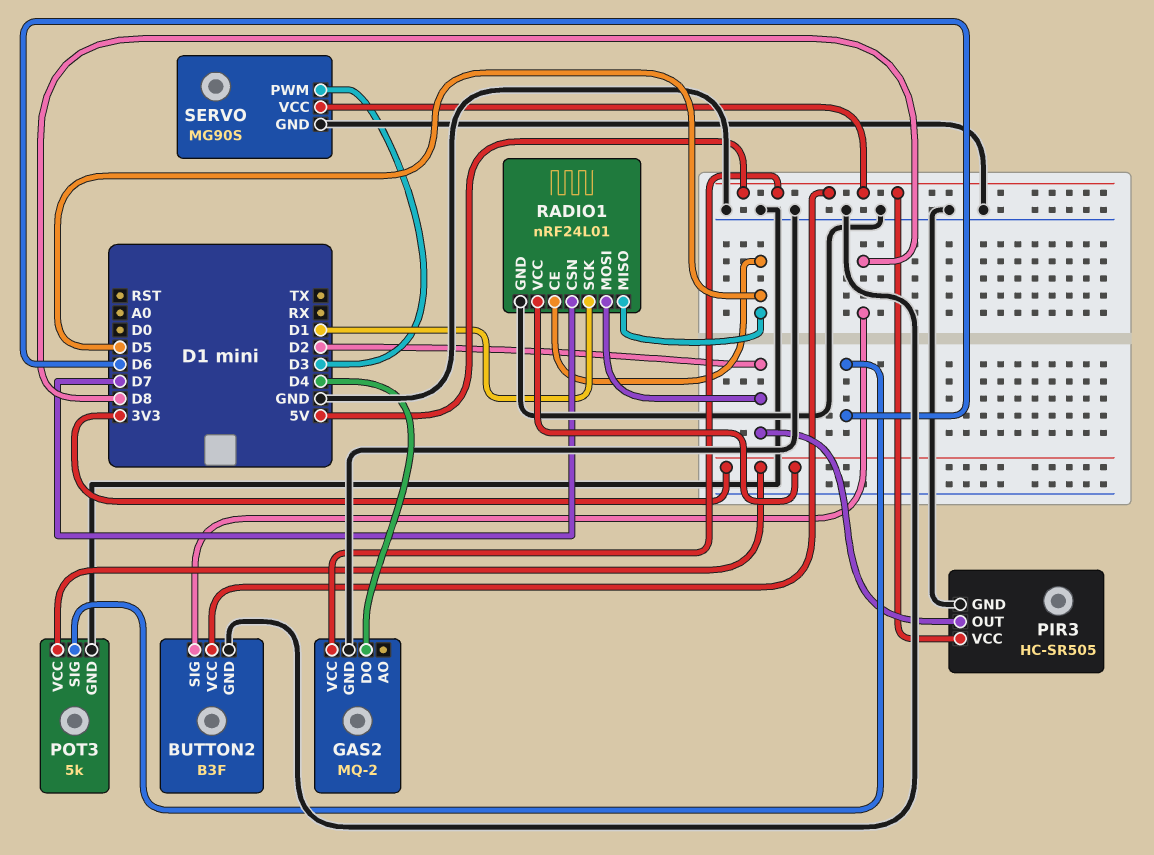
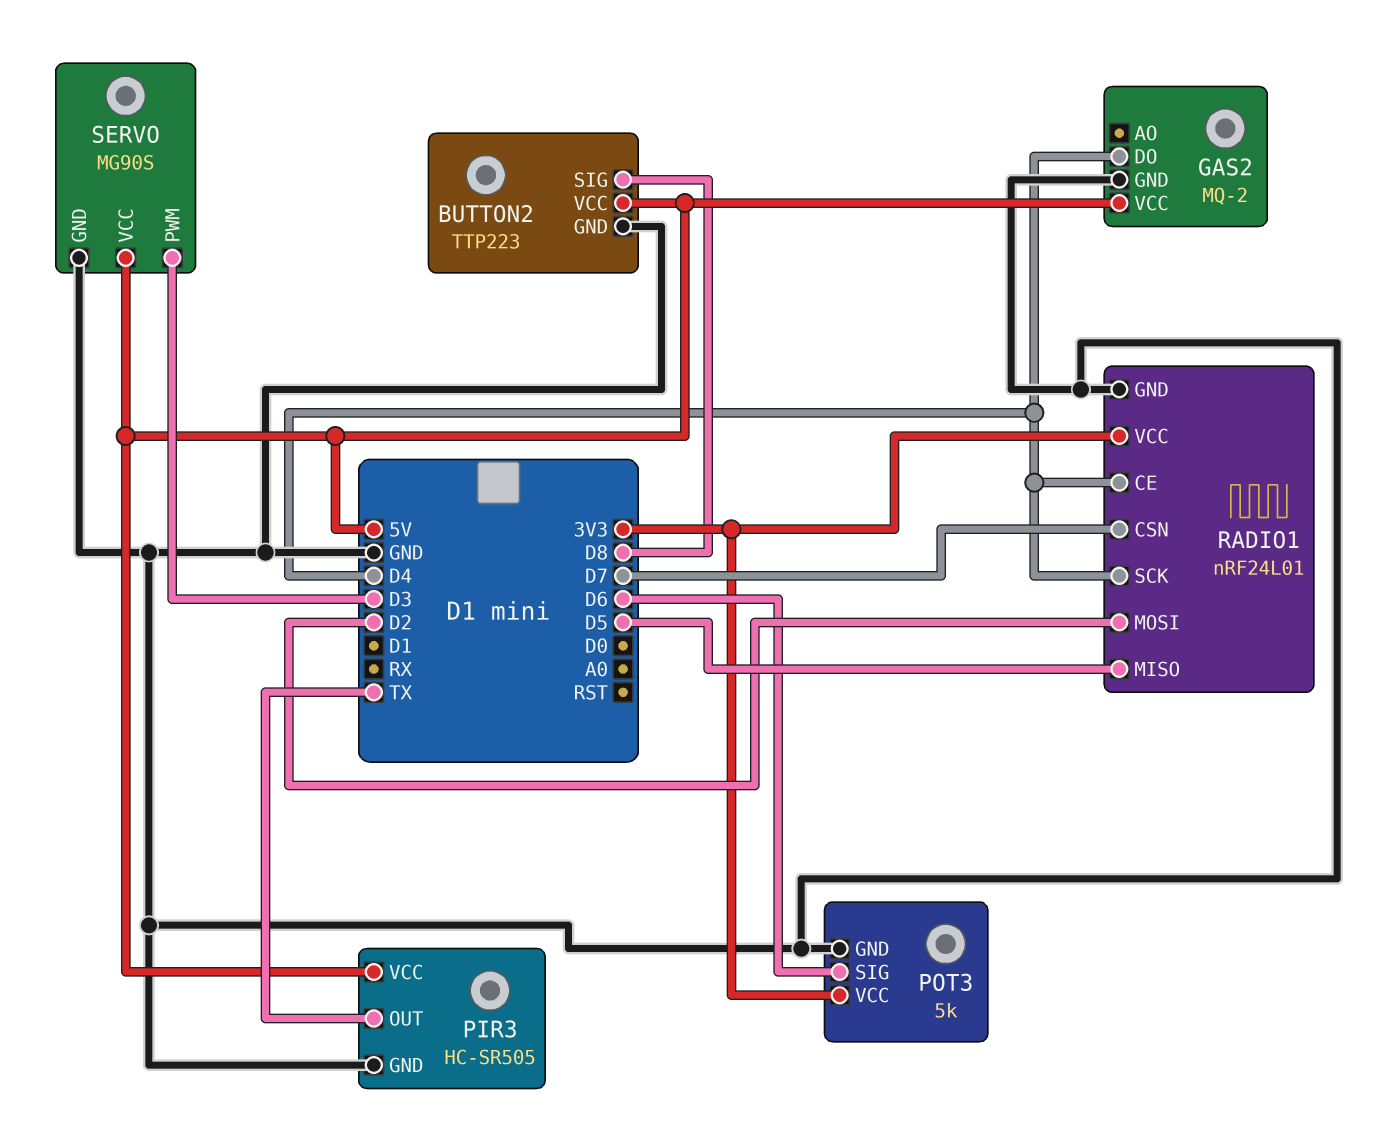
BUTTON2: B3F -> TTP223
PIR3 pin OUT: D2 -> TX
RADIO1 pin CE: D5 -> D4
RADIO1 pin SCK: D1 -> D4

